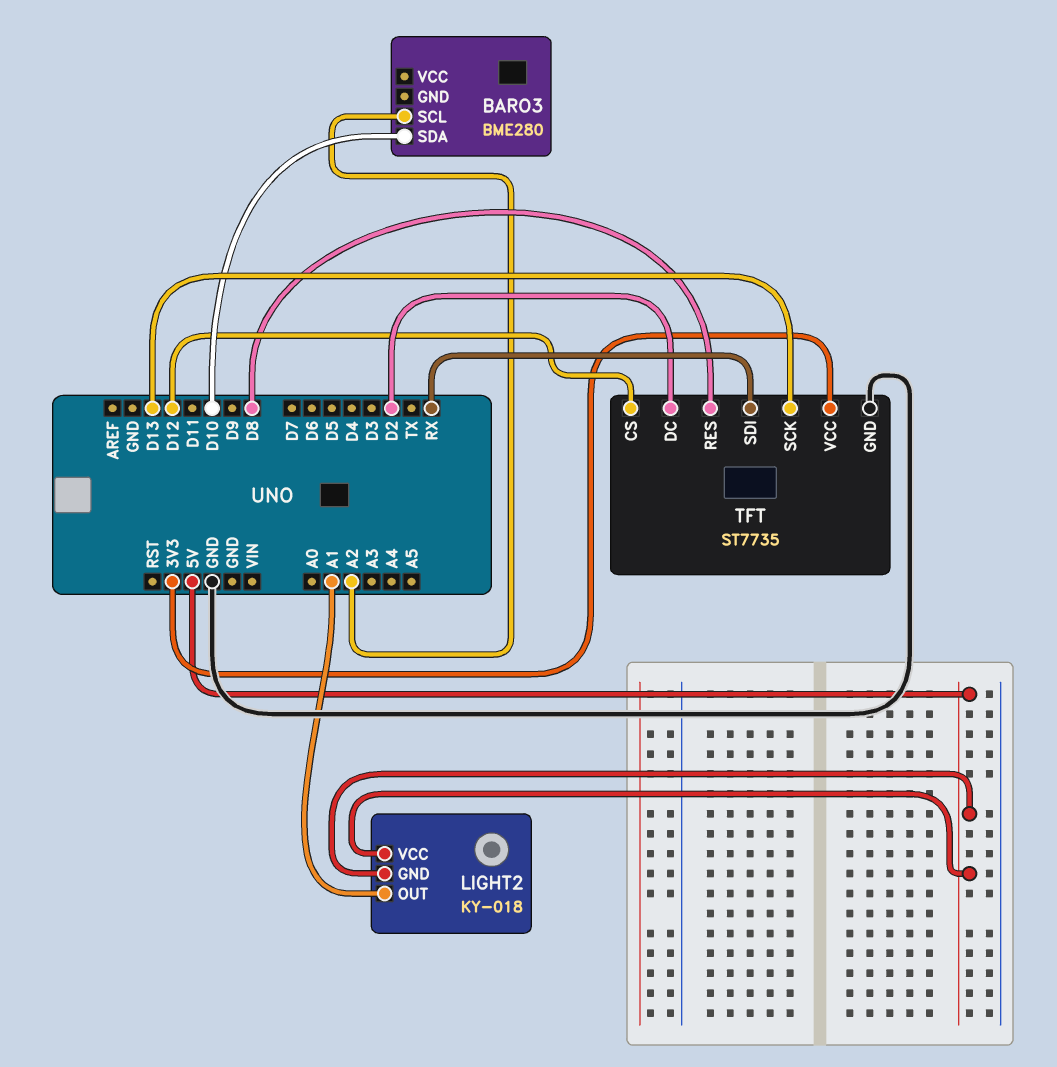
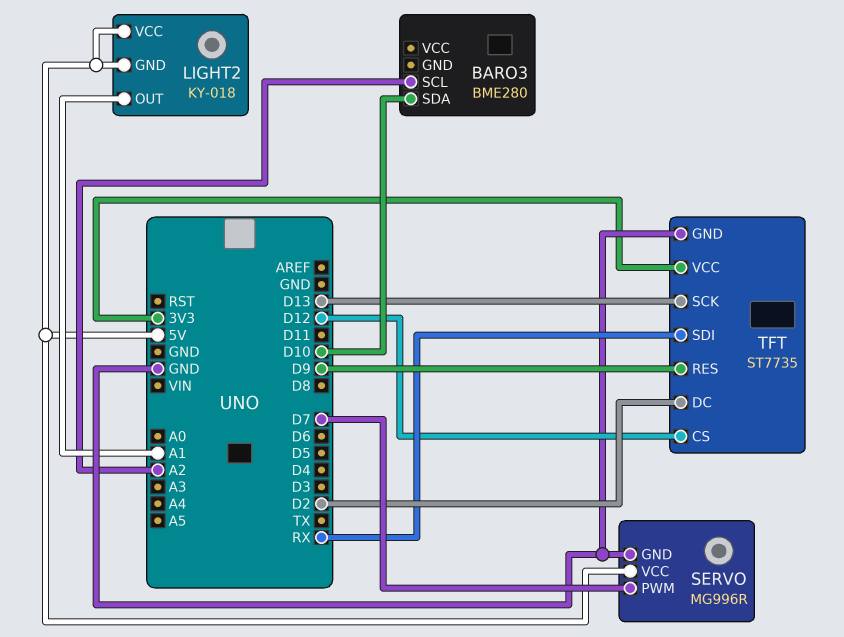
SERVO: none -> MG996R
SERVO pin GND: none -> GND
SERVO pin PWM: none -> D7
SERVO pin VCC: none -> 5V
TFT pin RES: D8 -> D9

